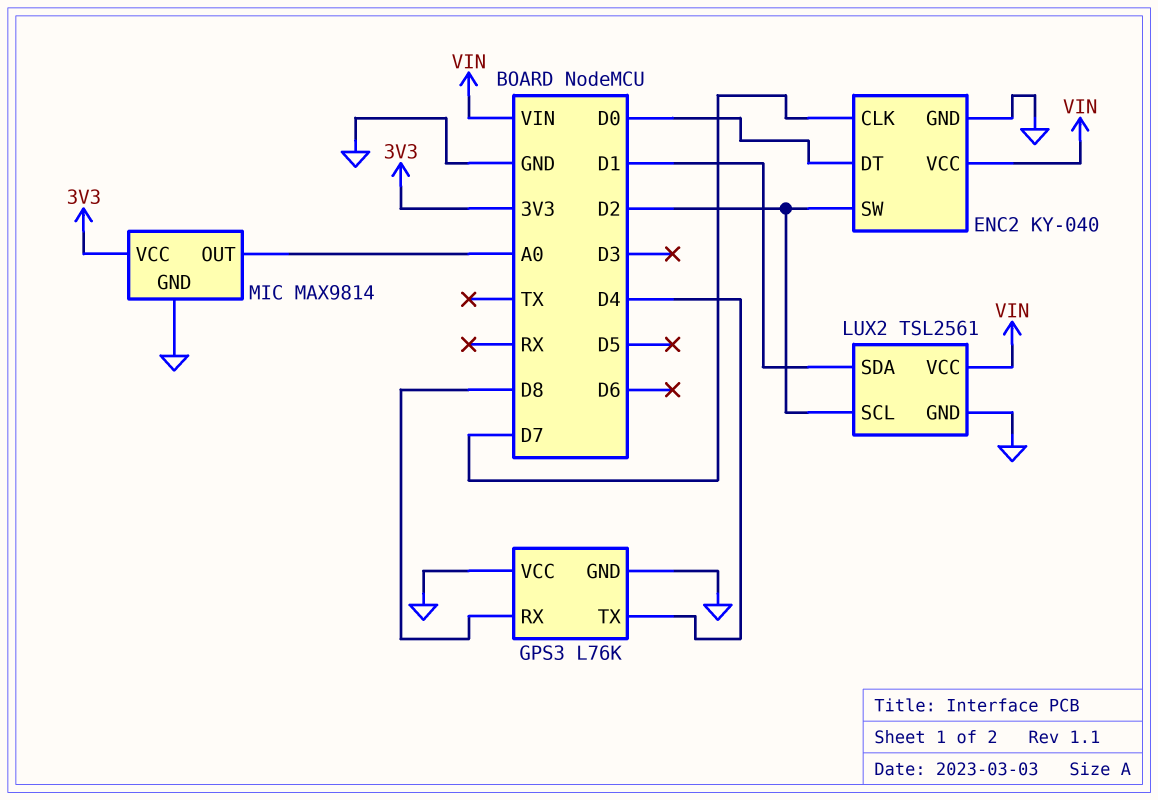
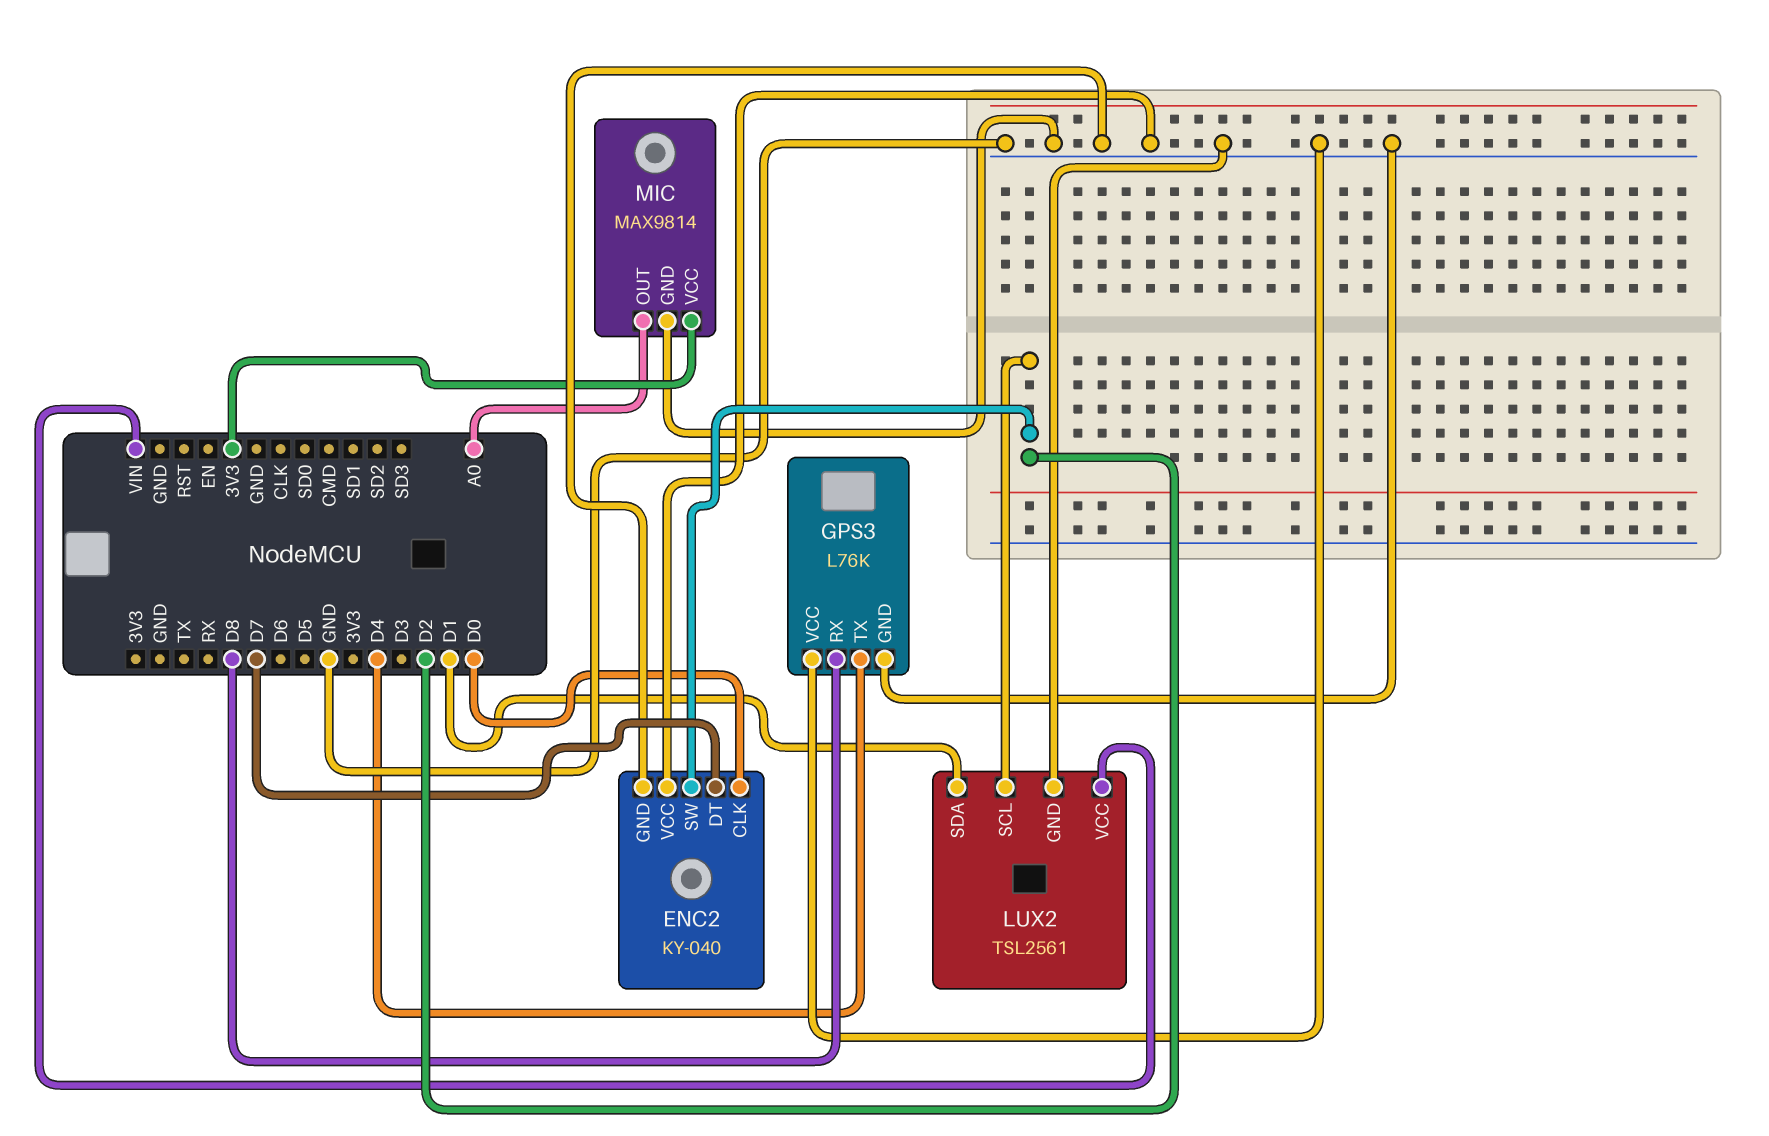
ENC2 pin CLK: D7 -> D0
ENC2 pin DT: D0 -> D7
ENC2 pin VCC: VIN -> GND

